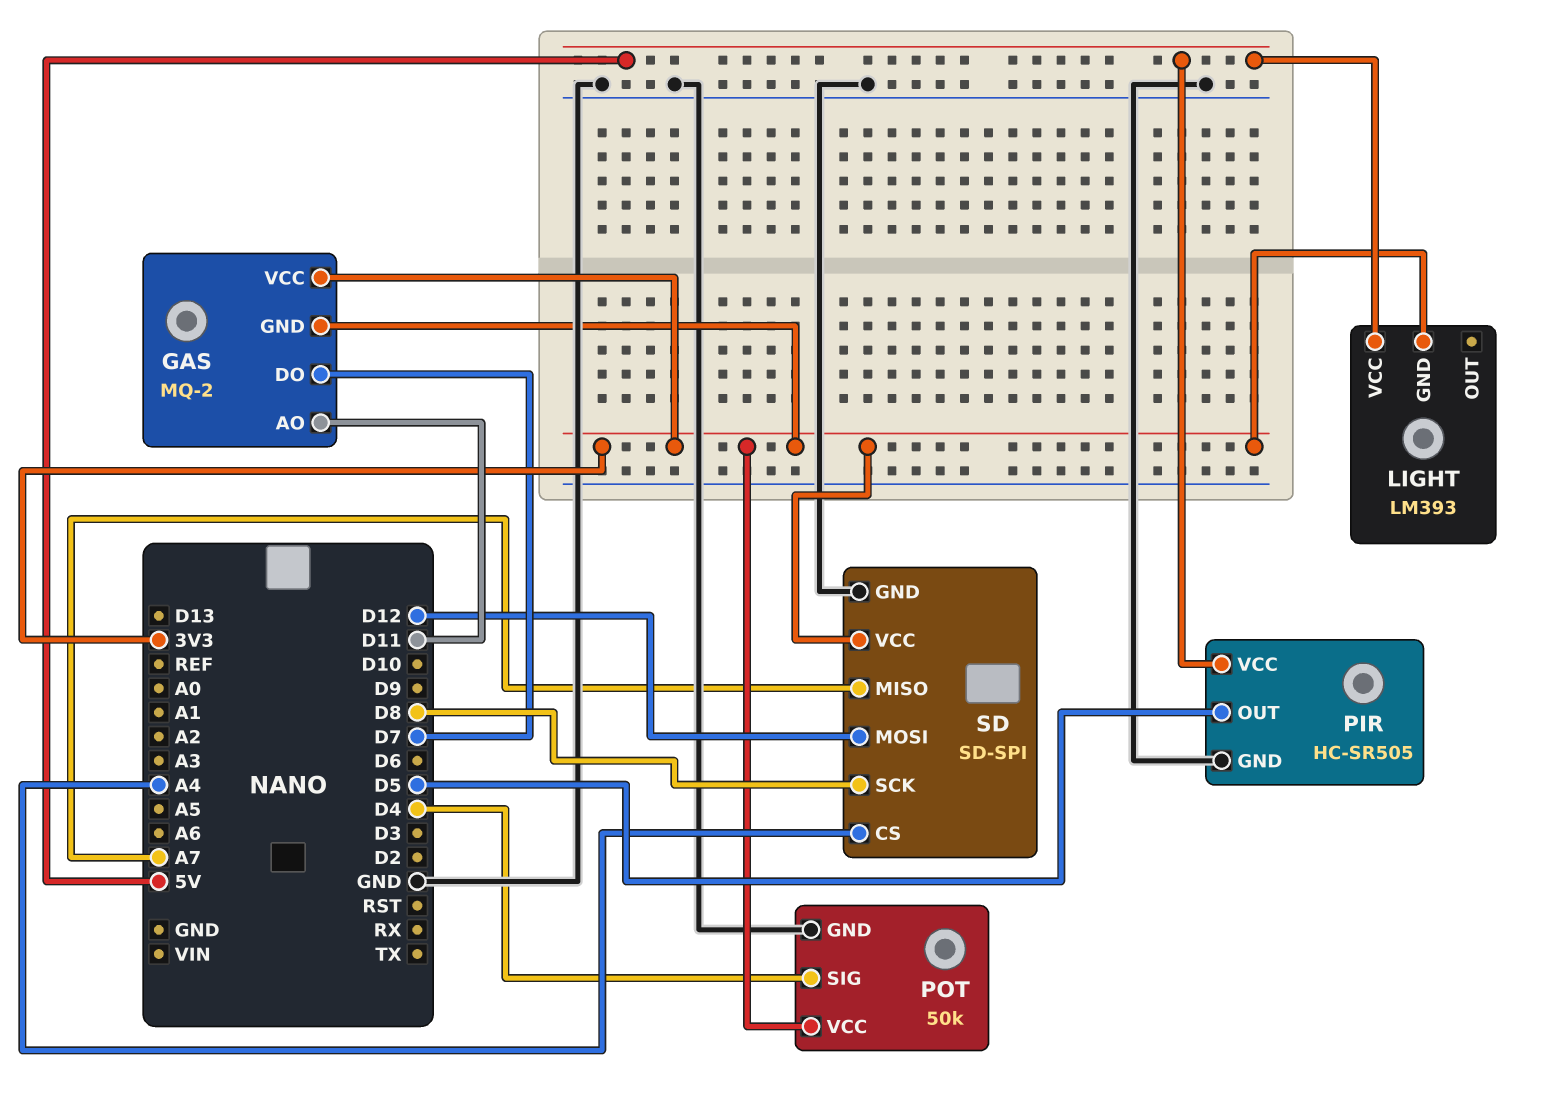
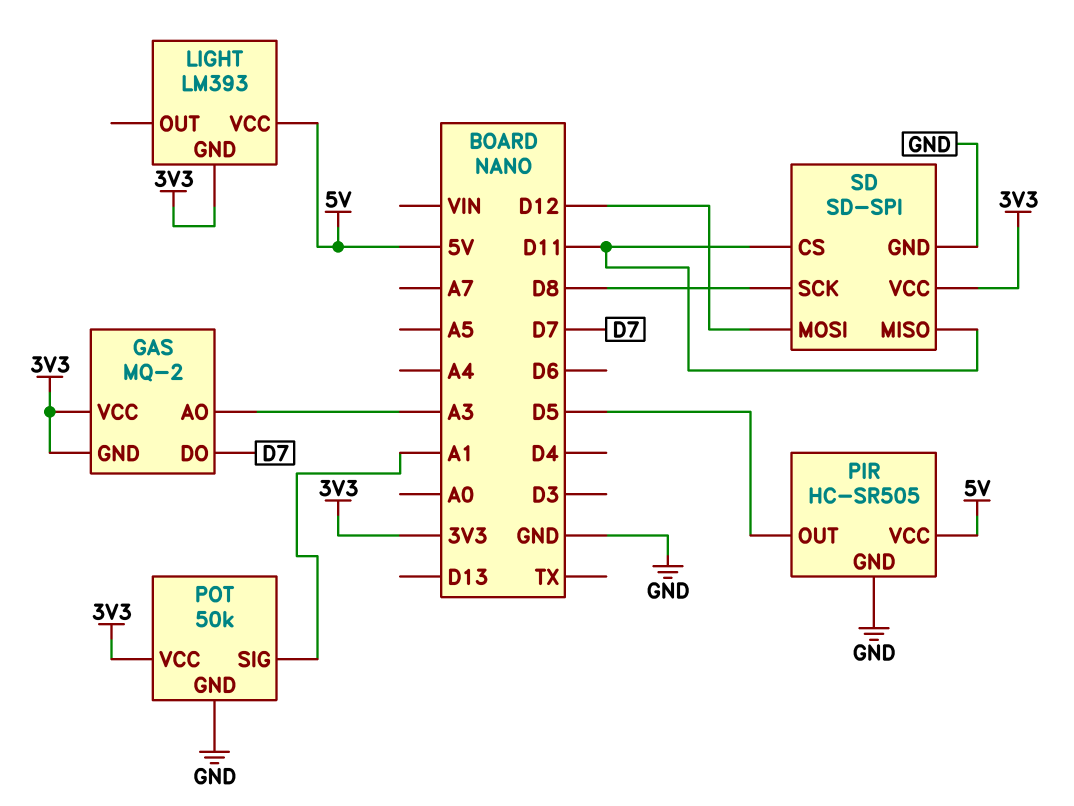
GAS pin AO: D11 -> A3
POT pin SIG: D4 -> A1
SD pin CS: A4 -> D11
SD pin MISO: A7 -> D11

